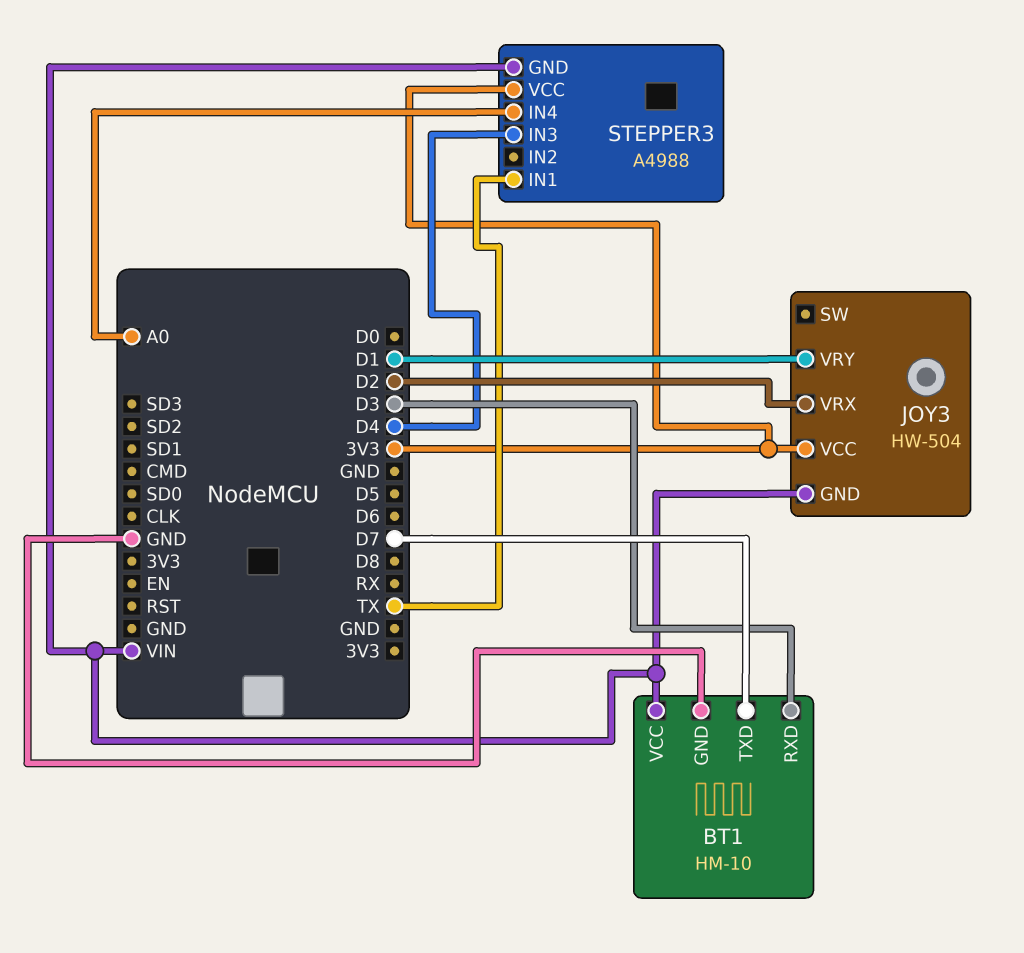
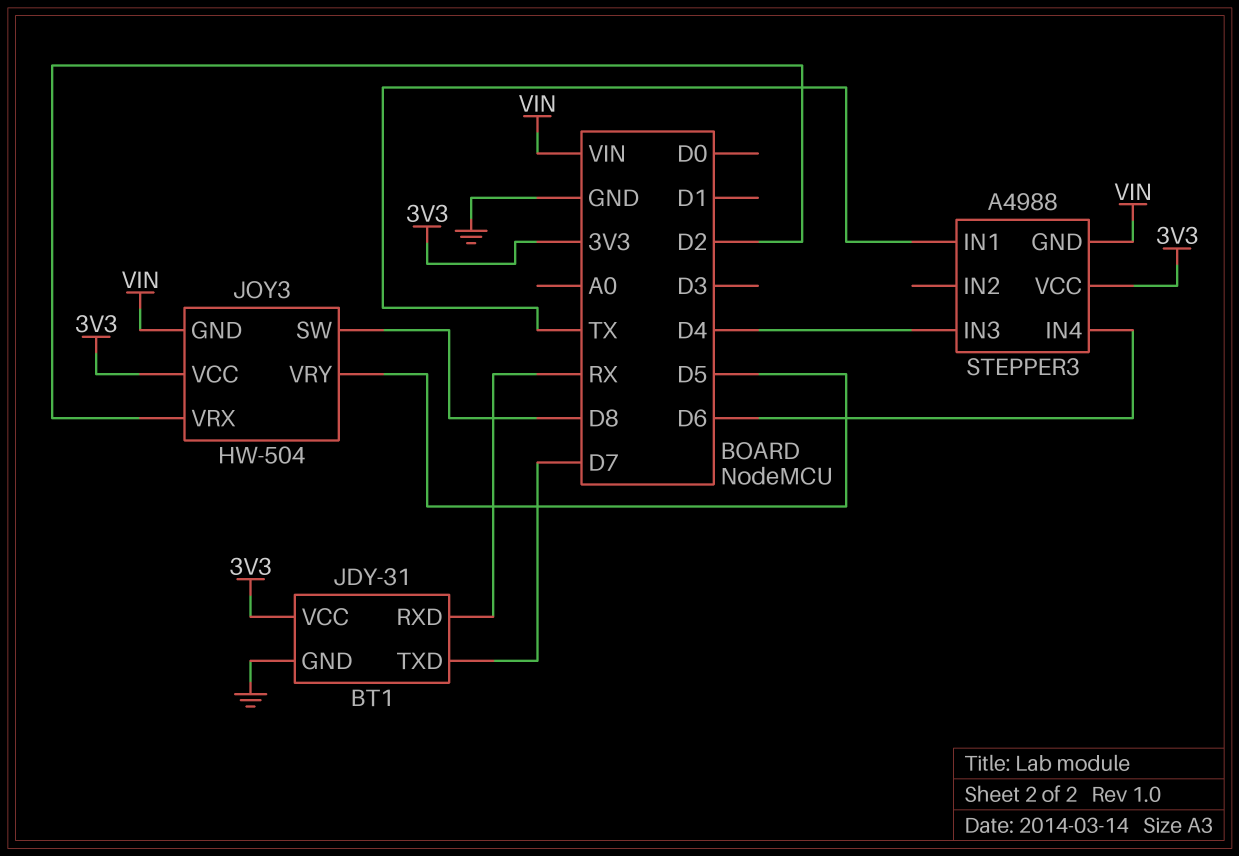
BT1: HM-10 -> JDY-31
BT1 pin RXD: D3 -> RX
BT1 pin VCC: VIN -> 3V3
JOY3 pin SW: none -> D8
JOY3 pin VRY: D1 -> D5
STEPPER3 pin IN4: A0 -> D6

